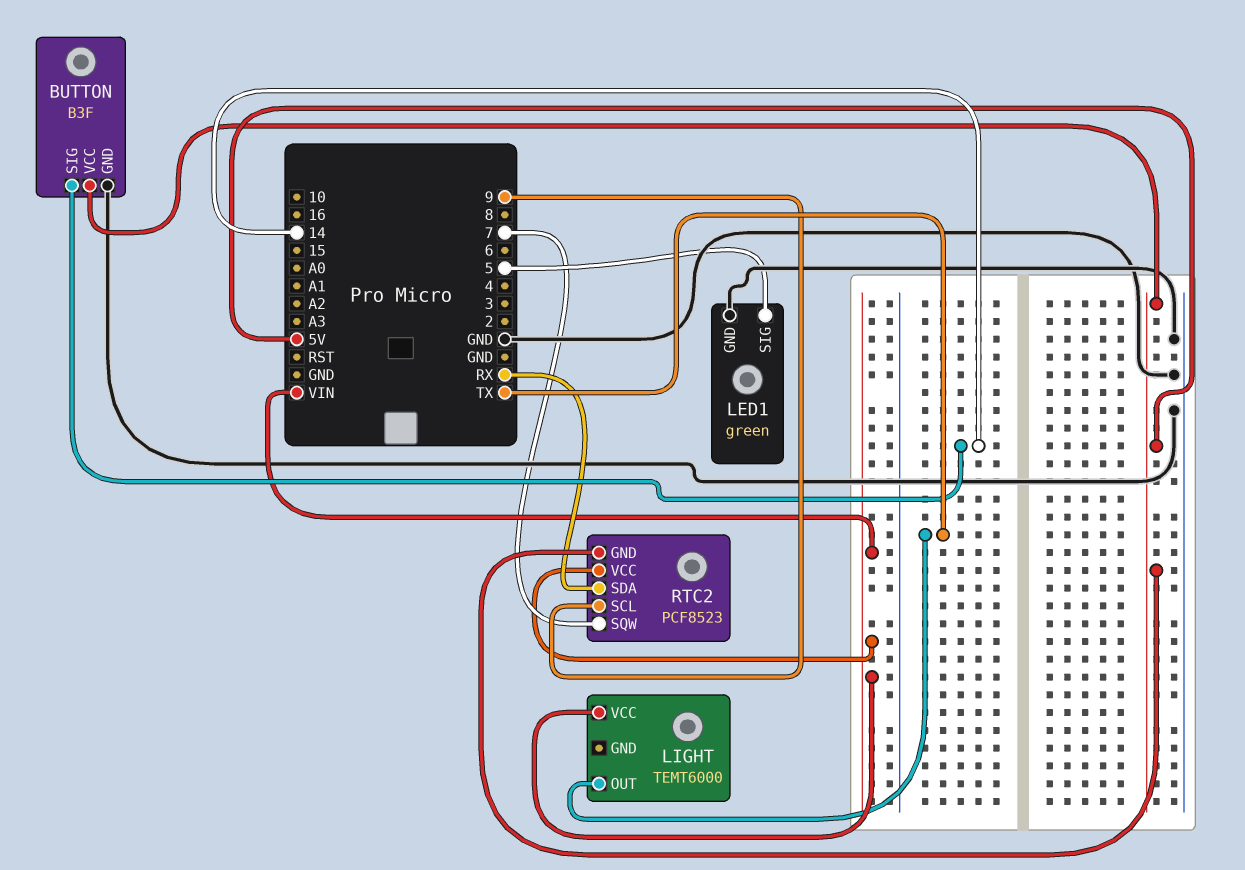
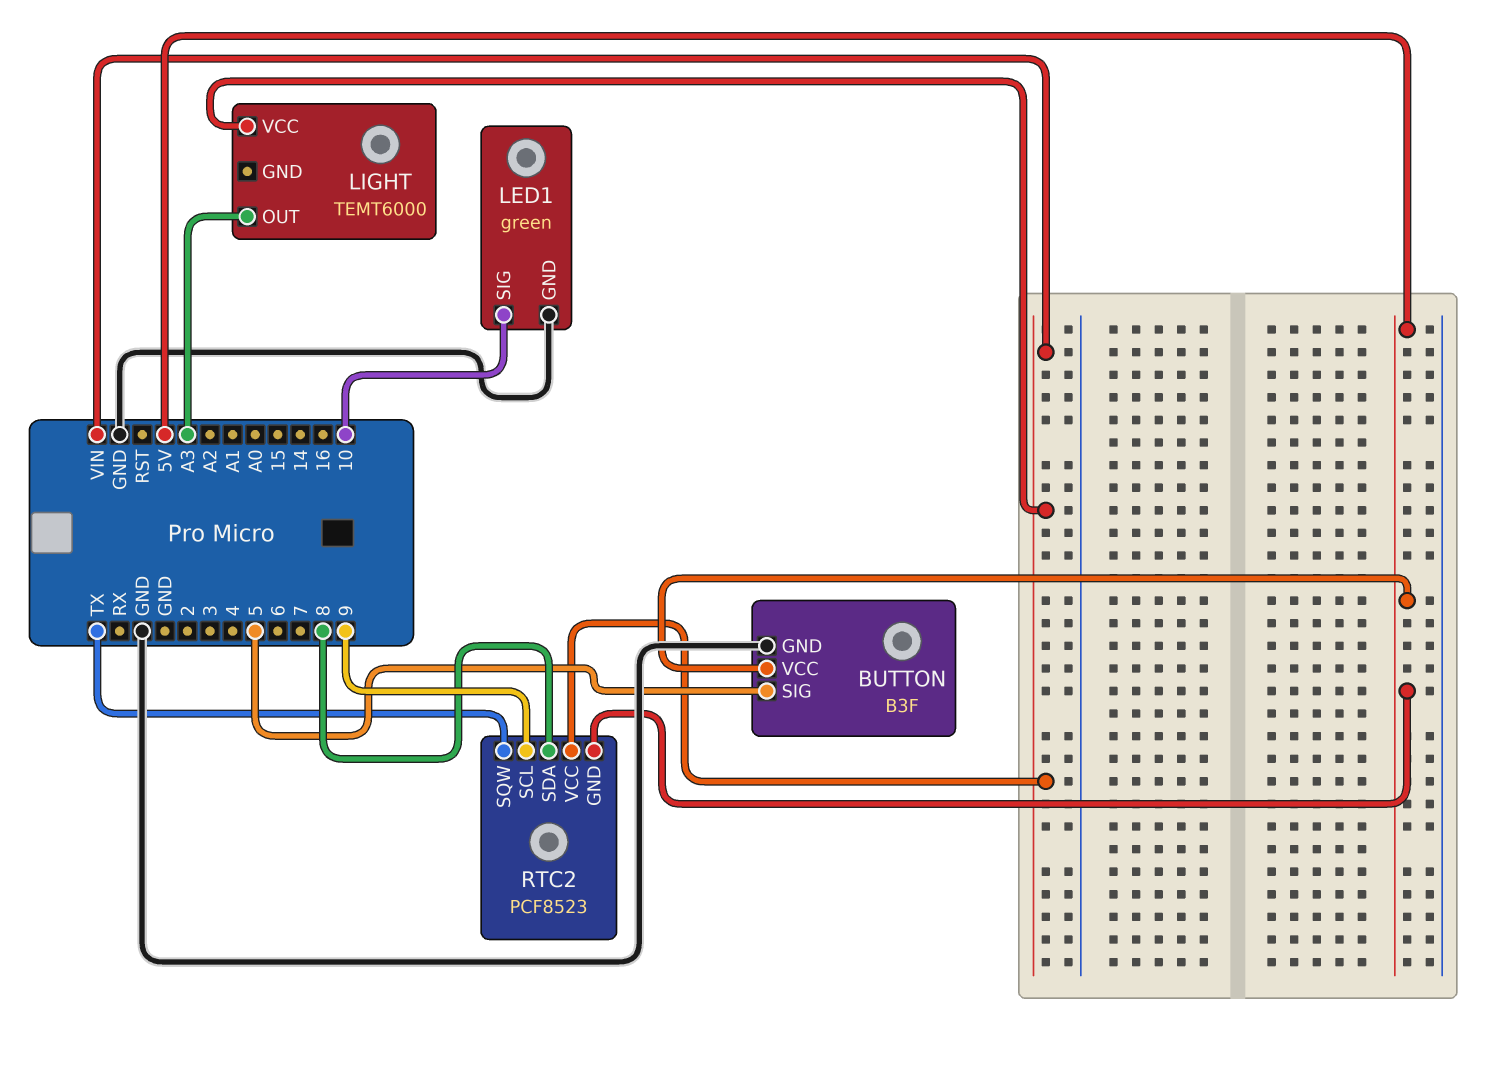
BUTTON pin SIG: 14 -> 5
LED1 pin SIG: 5 -> 10
LIGHT pin OUT: TX -> A3
RTC2 pin SDA: RX -> 8
RTC2 pin SQW: 7 -> TX

